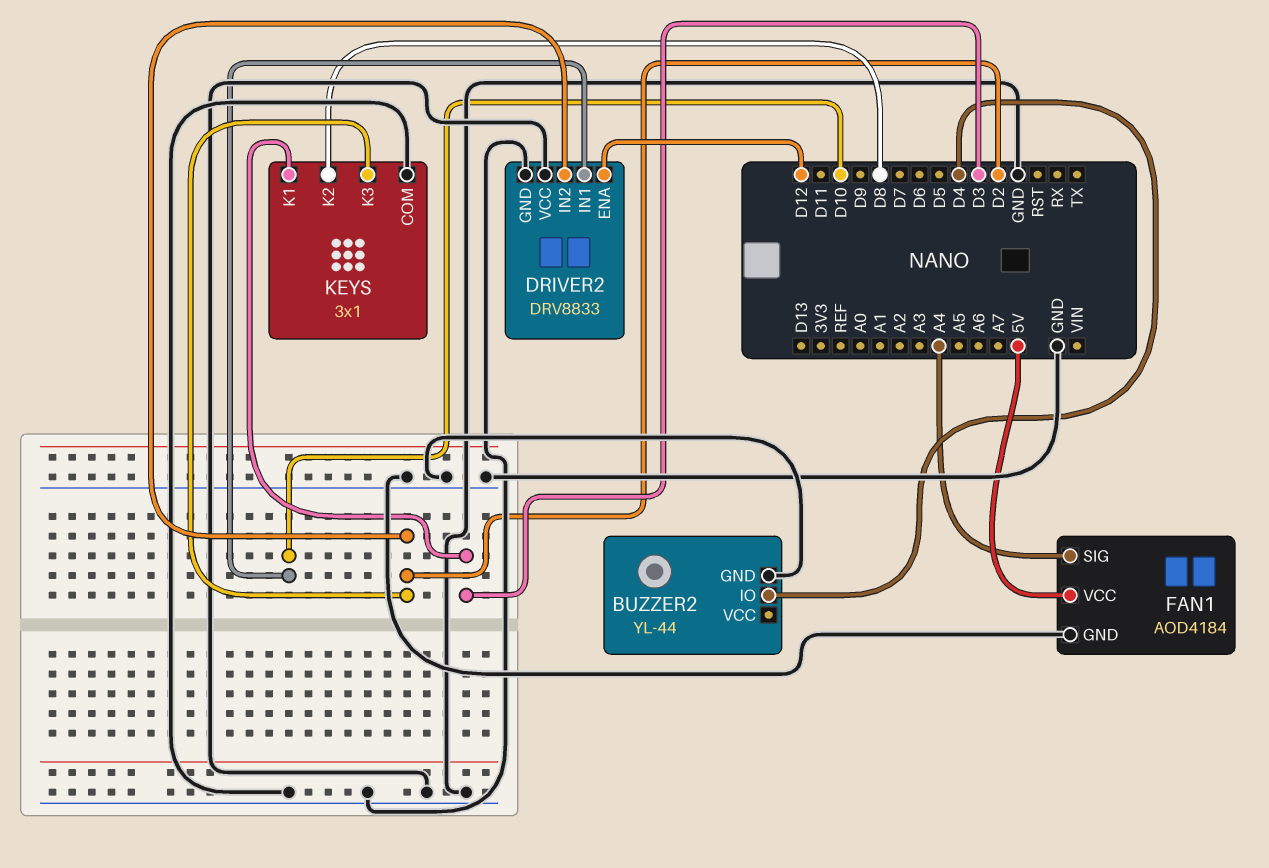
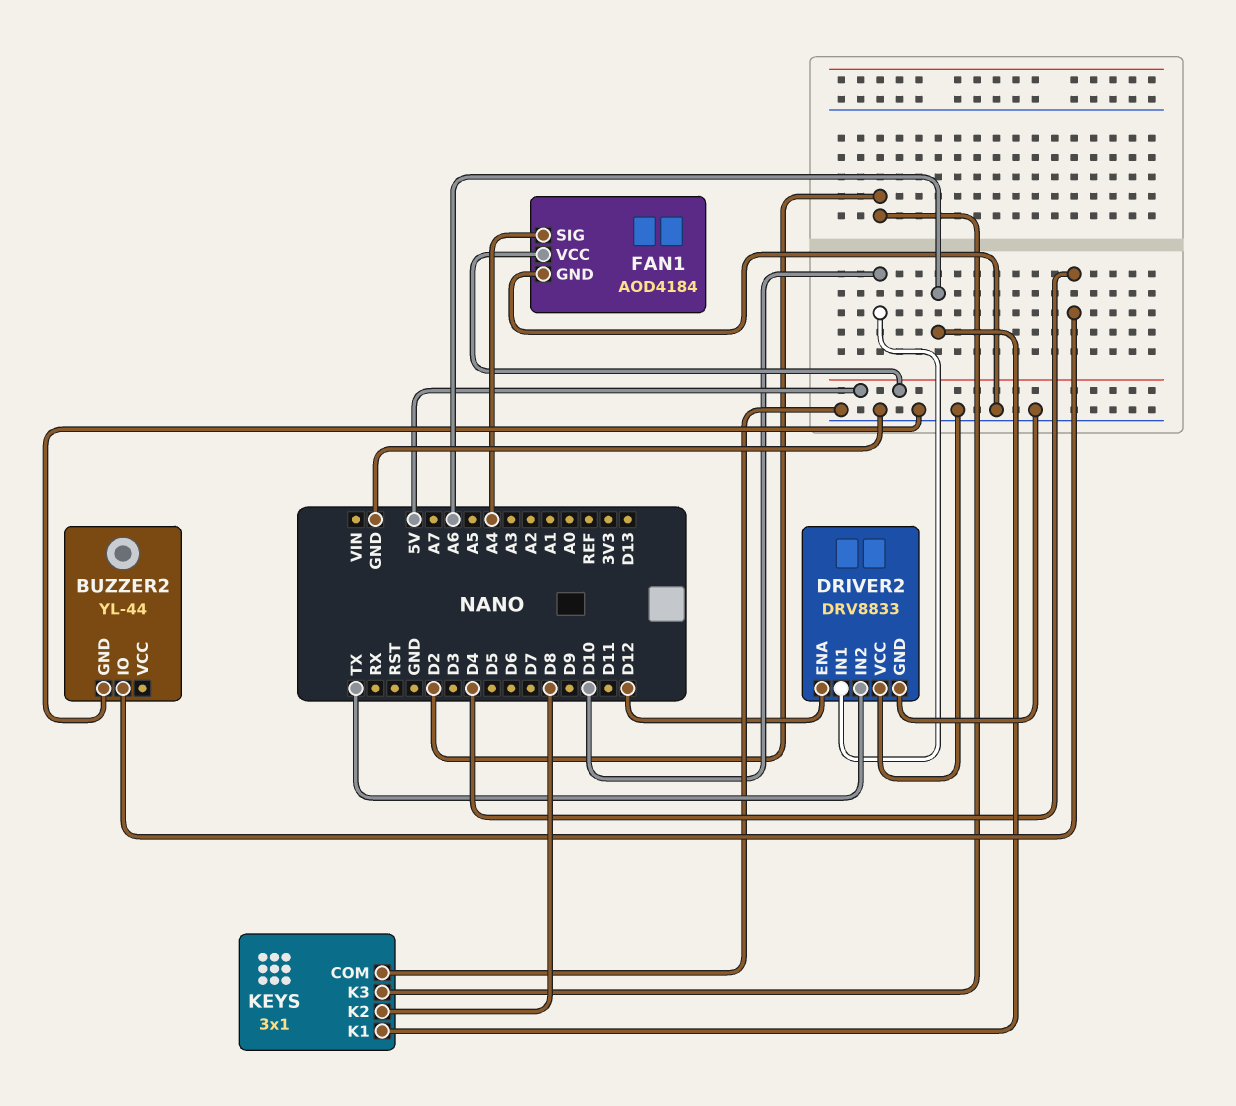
DRIVER2 pin IN2: D2 -> TX
KEYS pin K1: D3 -> A6

